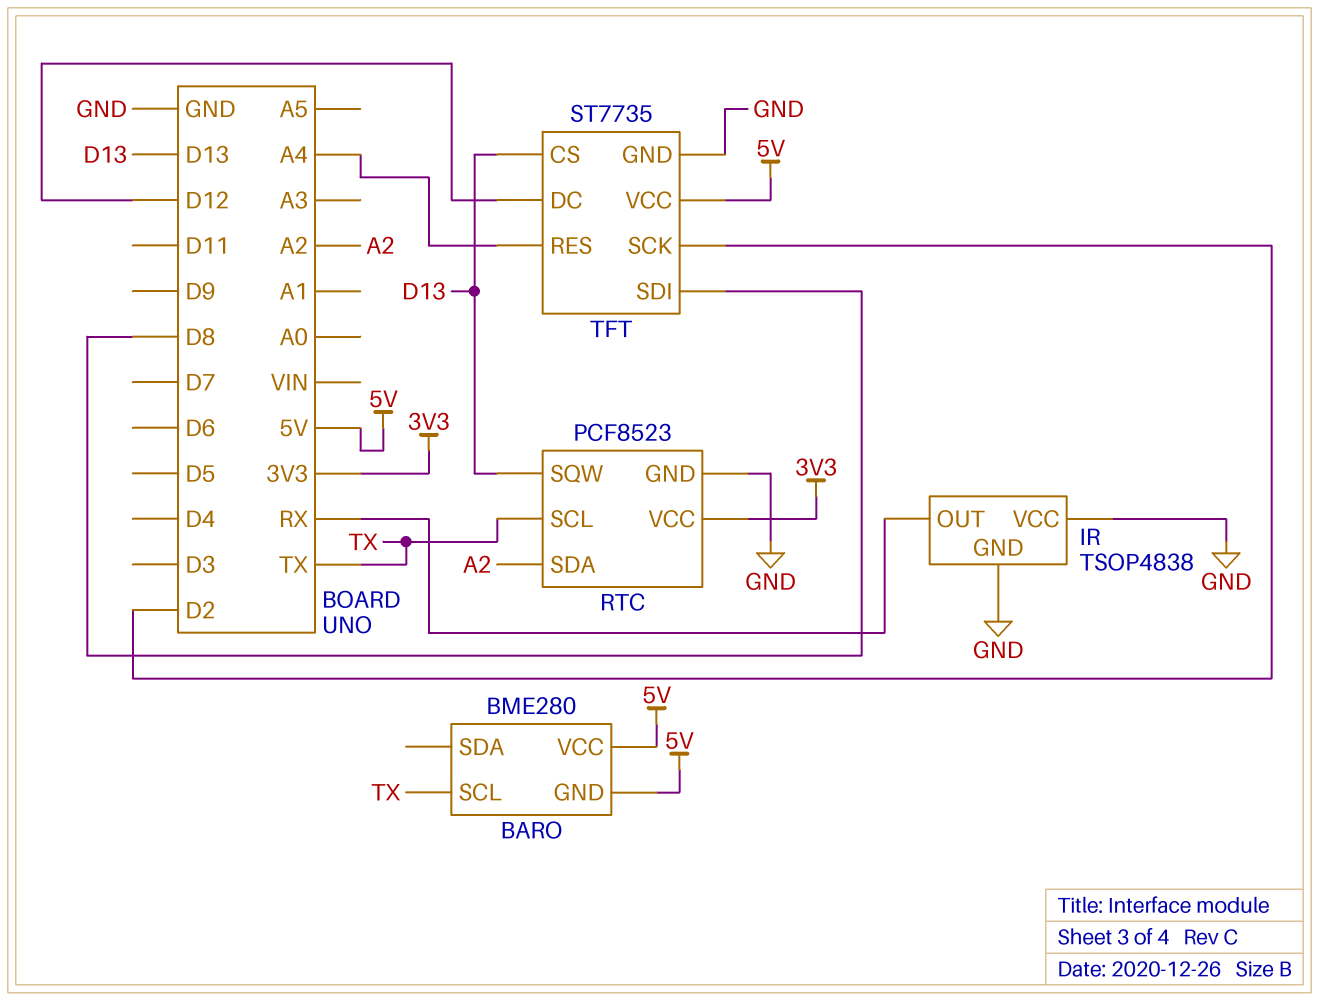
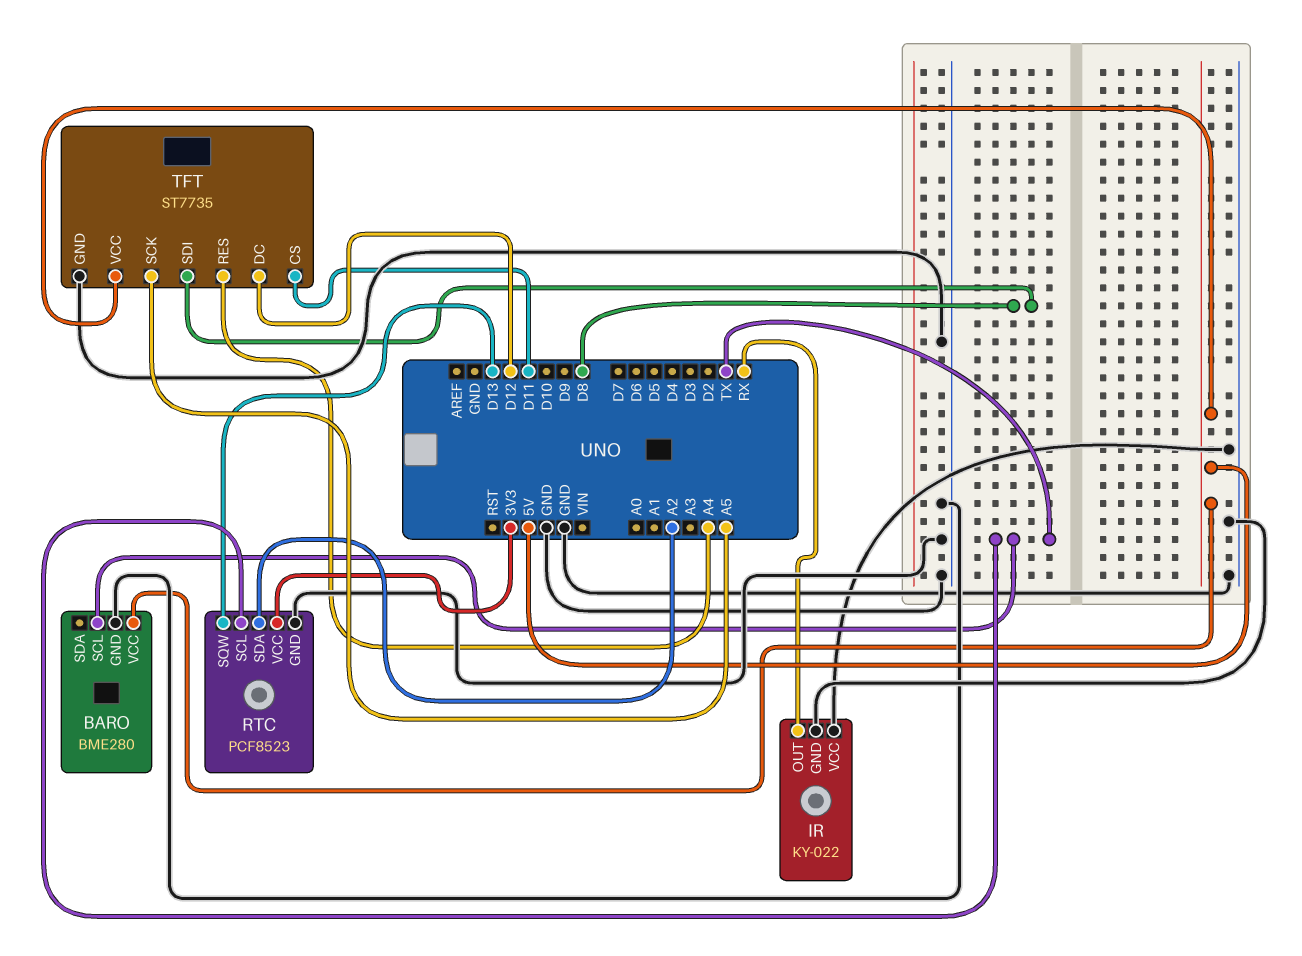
BARO pin GND: 5V -> GND
IR: TSOP4838 -> KY-022
TFT pin CS: D13 -> D11
TFT pin SCK: D2 -> A5

